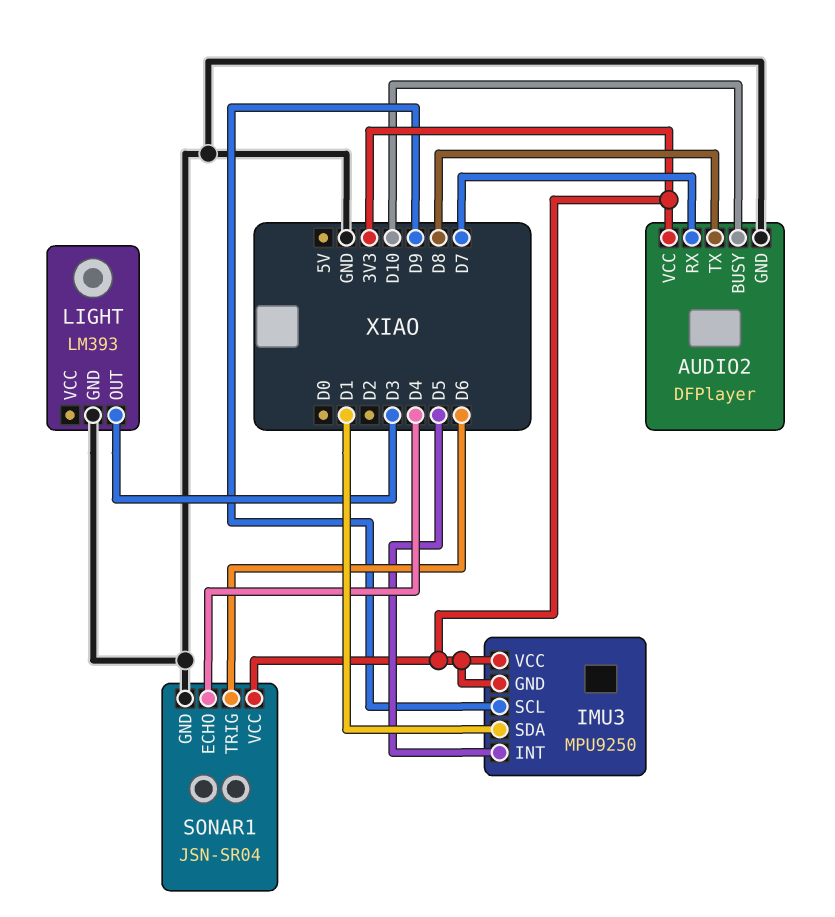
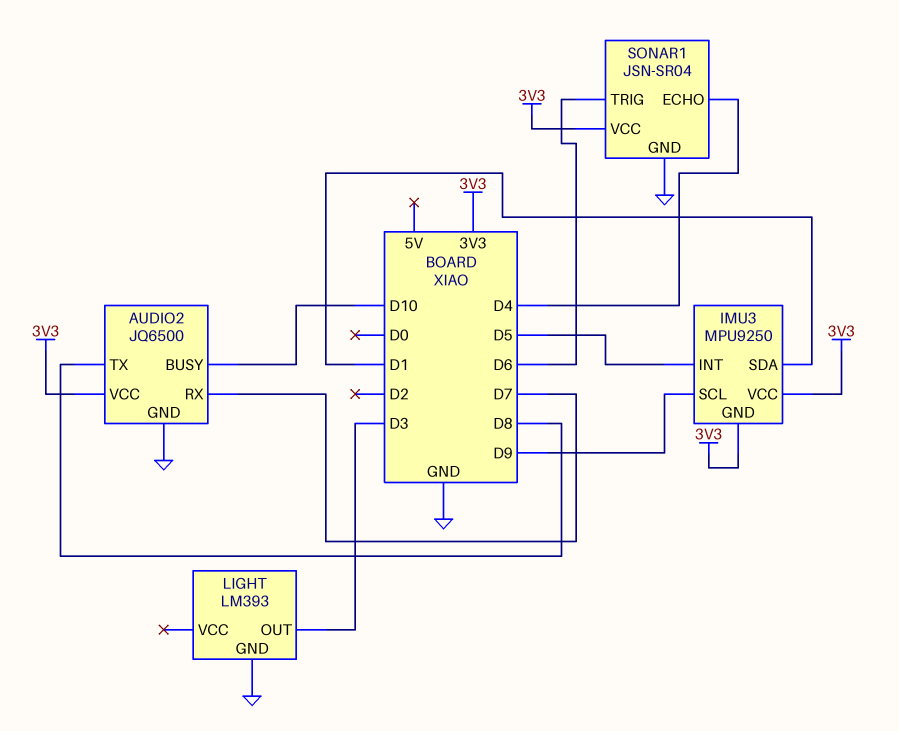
AUDIO2: DFPlayer -> JQ6500

